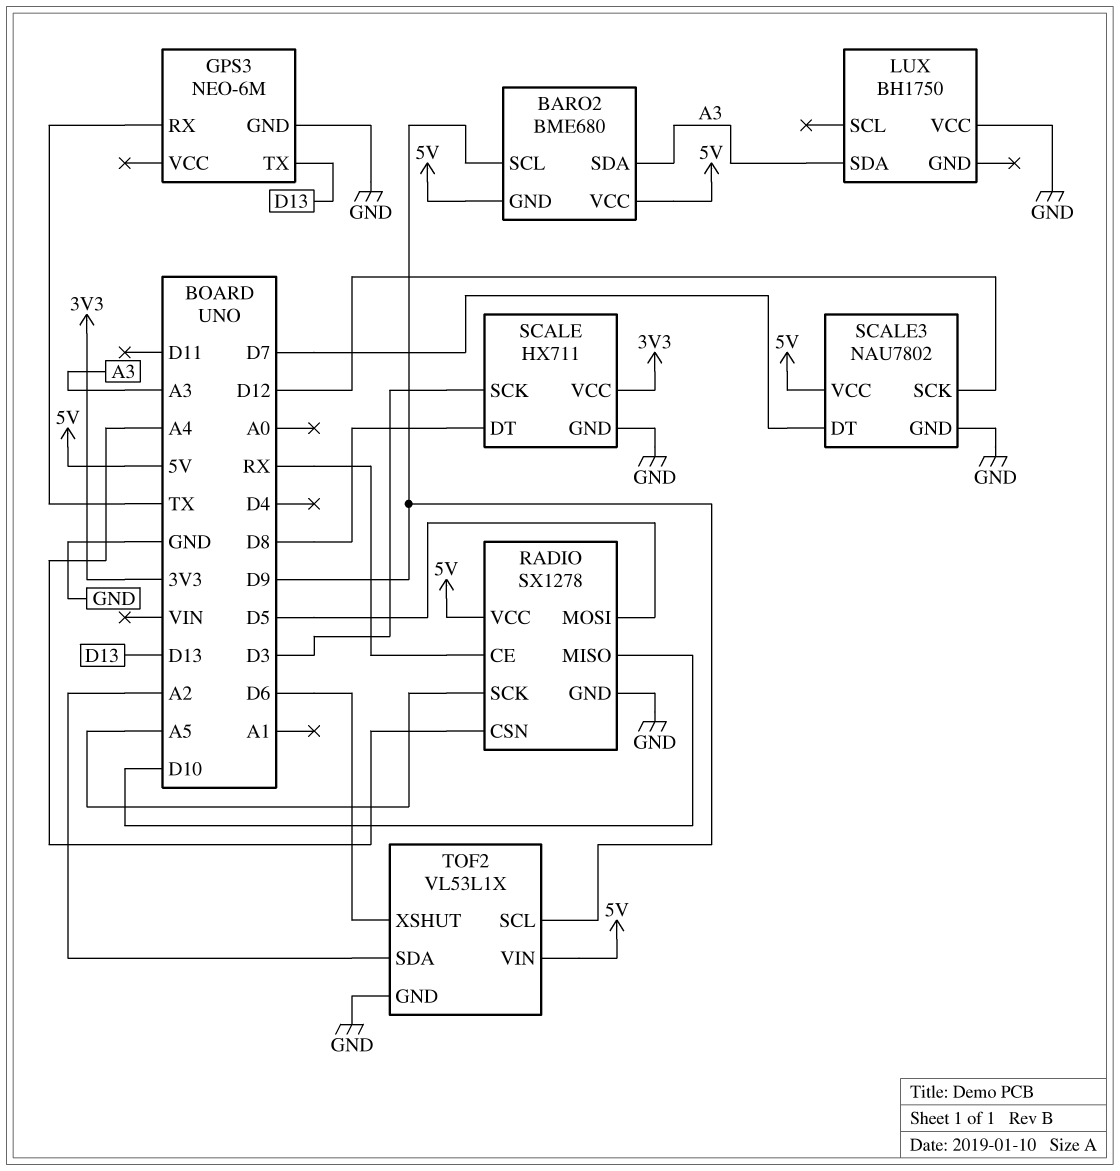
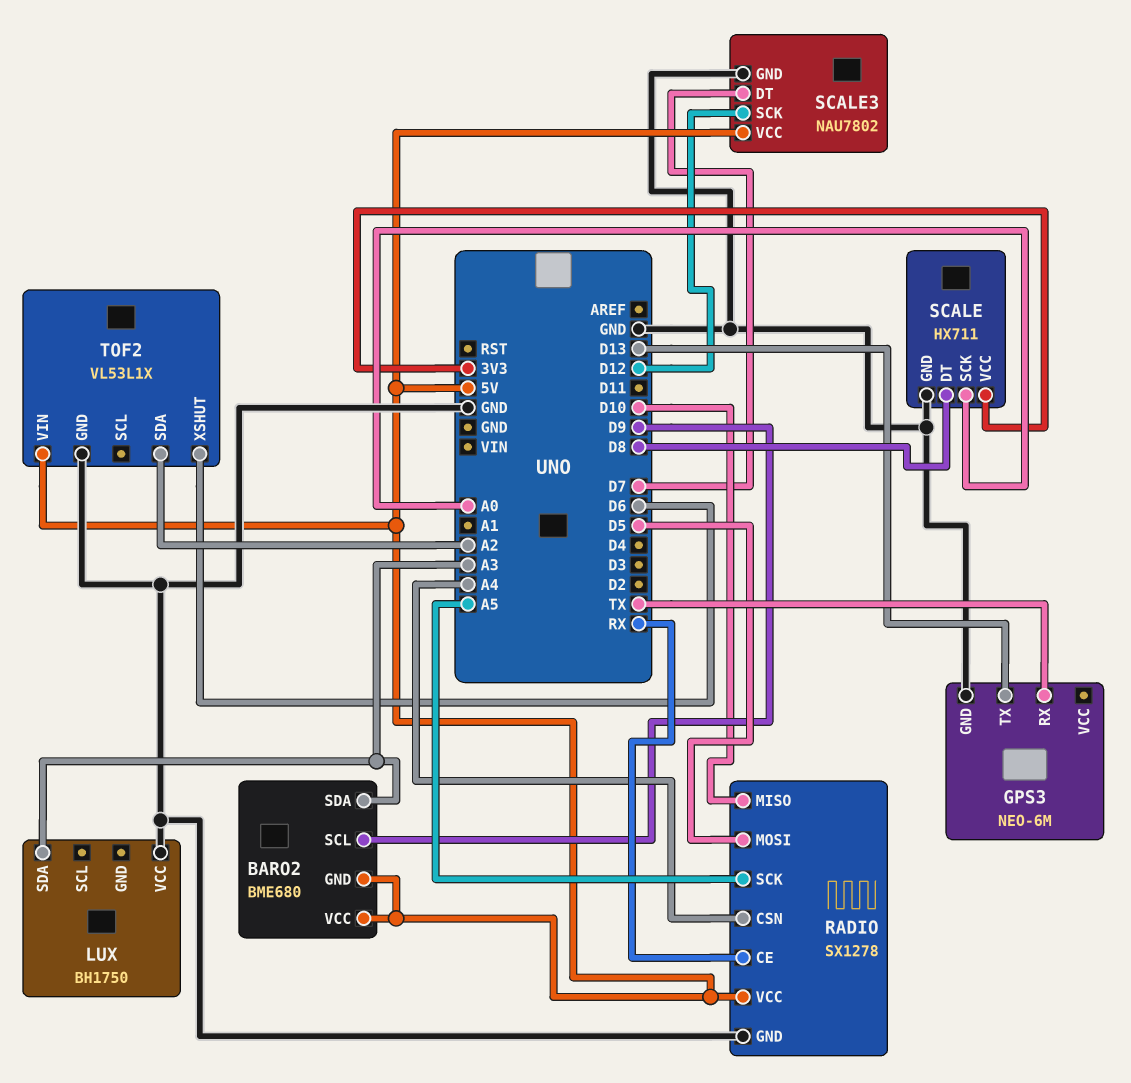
SCALE pin SCK: D3 -> A0
TOF2 pin SCL: D9 -> none

